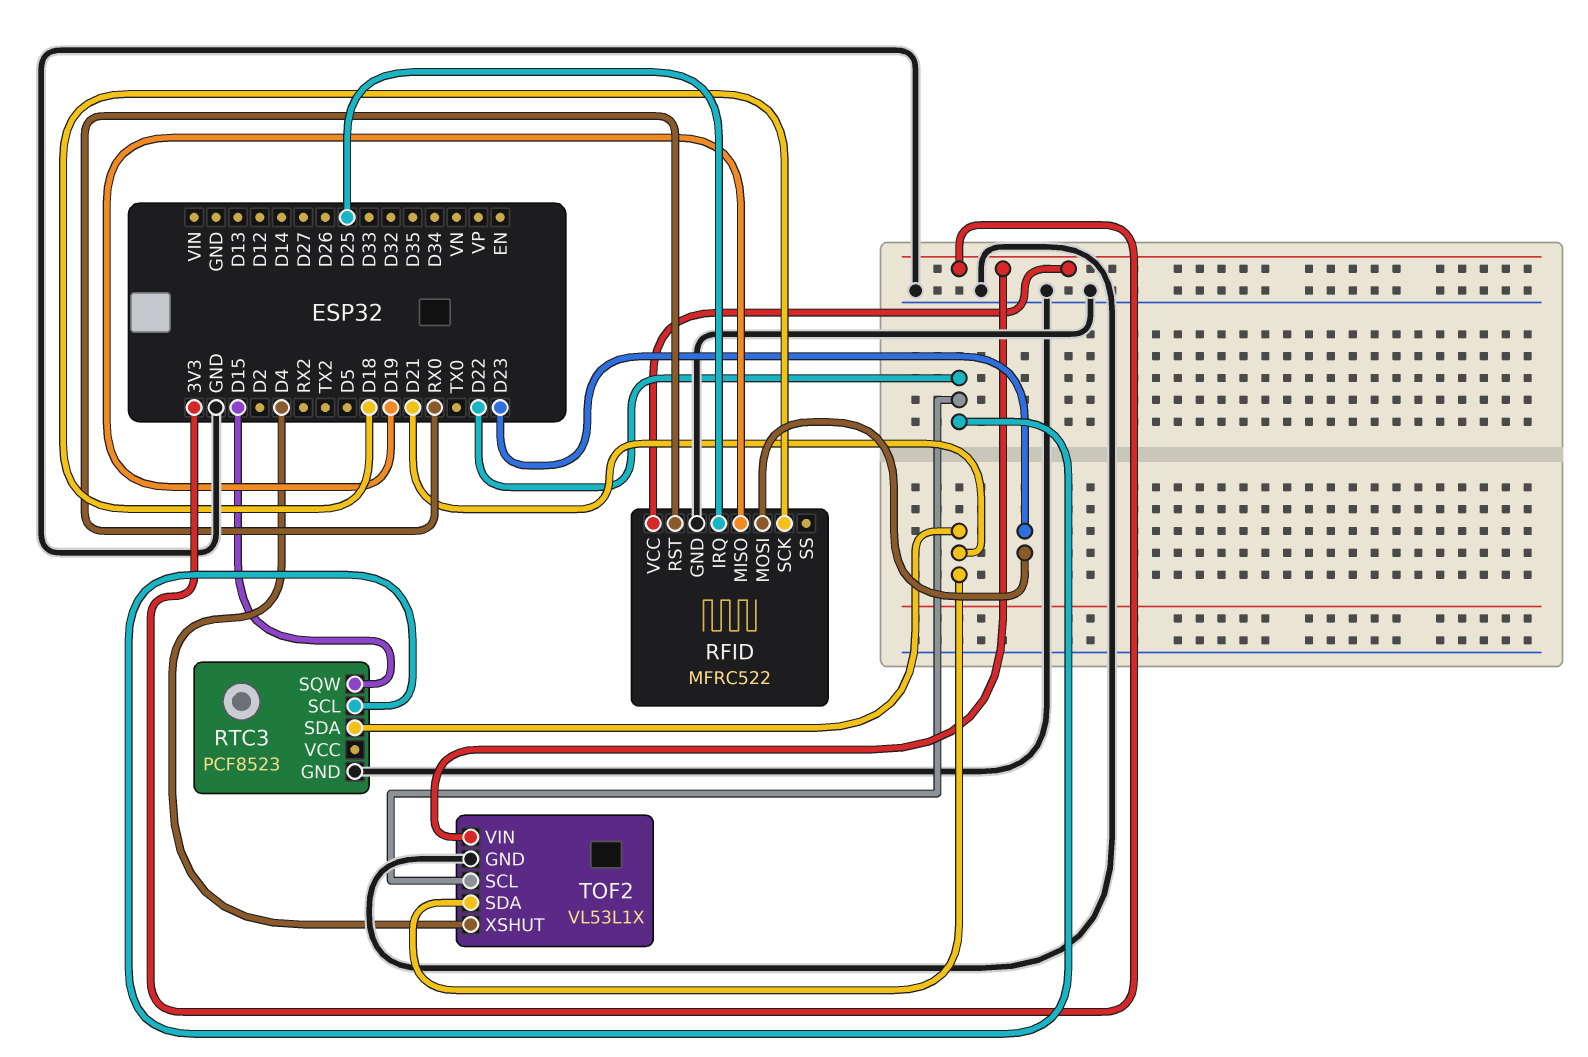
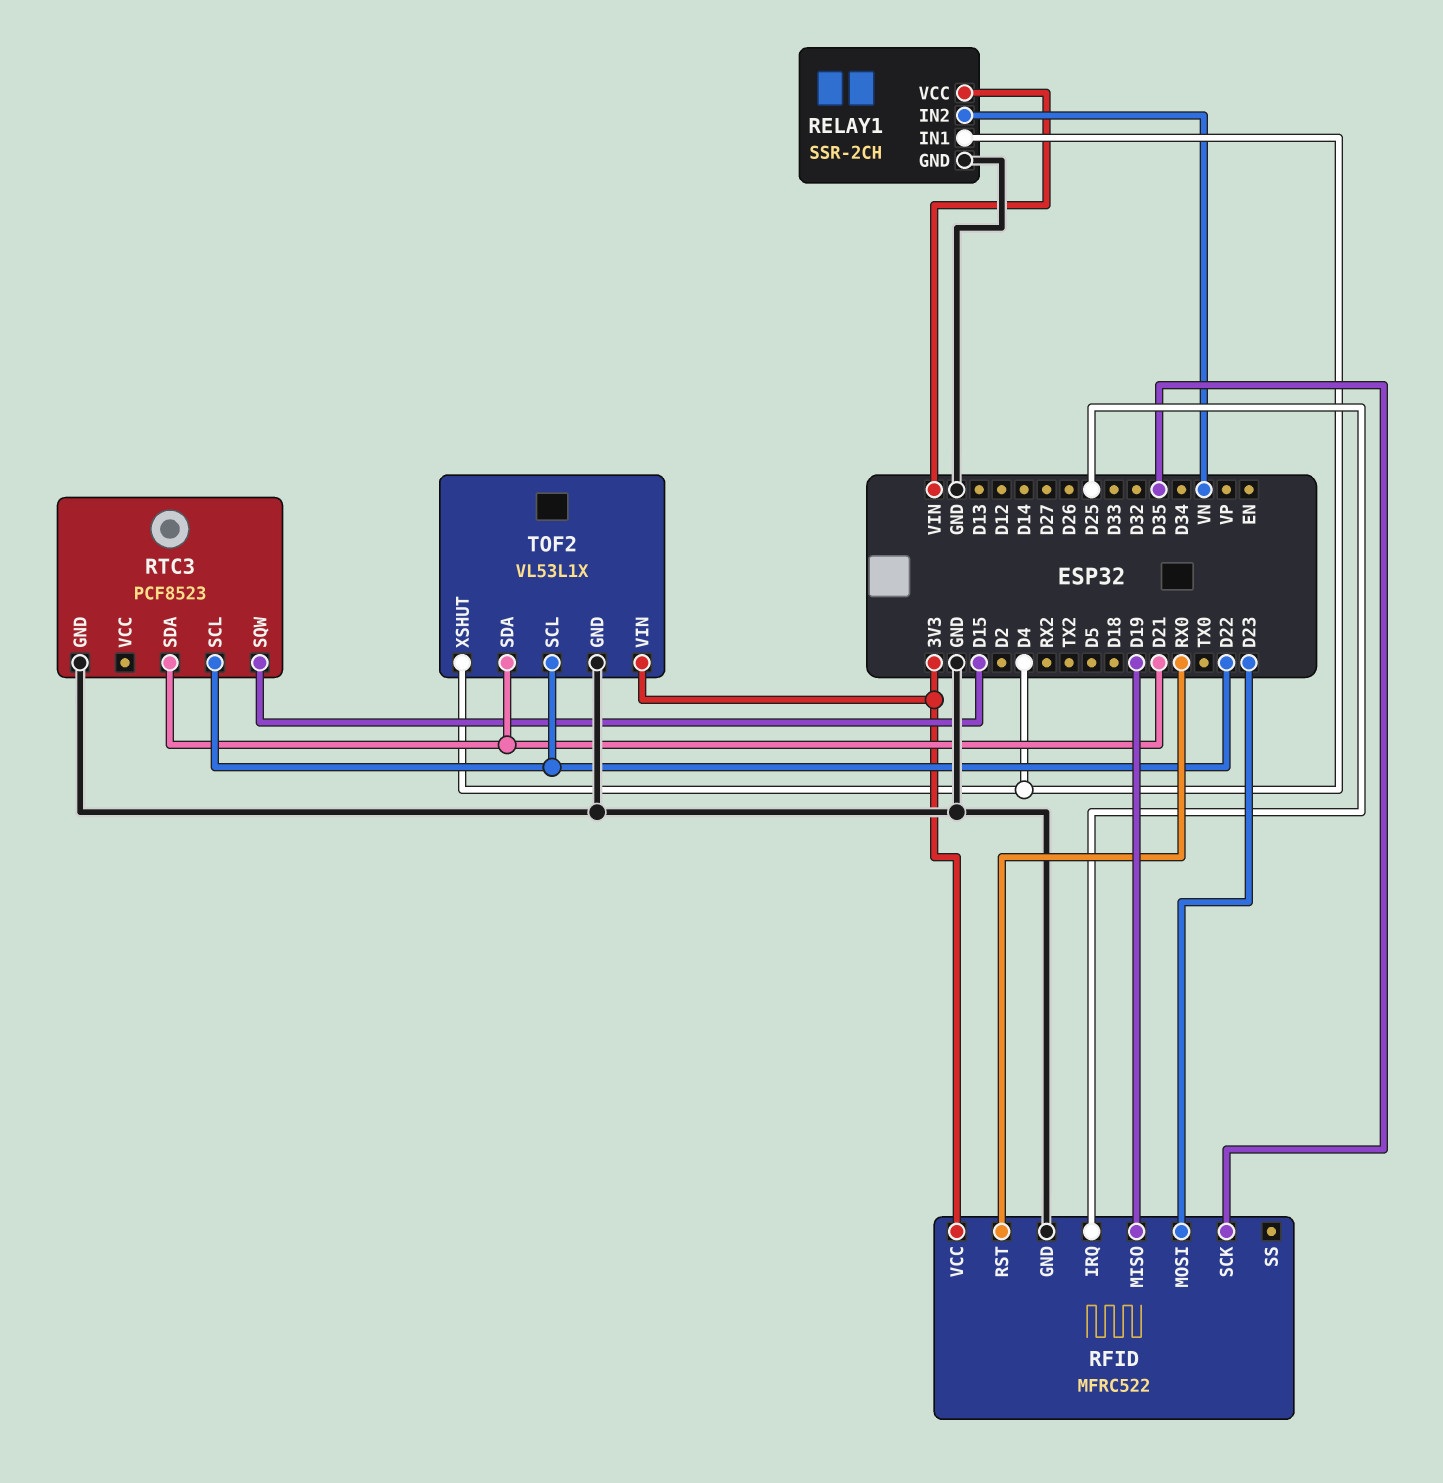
RELAY1: none -> SSR-2CH
RELAY1 pin GND: none -> GND
RELAY1 pin IN1: none -> D4
RELAY1 pin IN2: none -> VN
RELAY1 pin VCC: none -> VIN
RFID pin SCK: D18 -> D35

